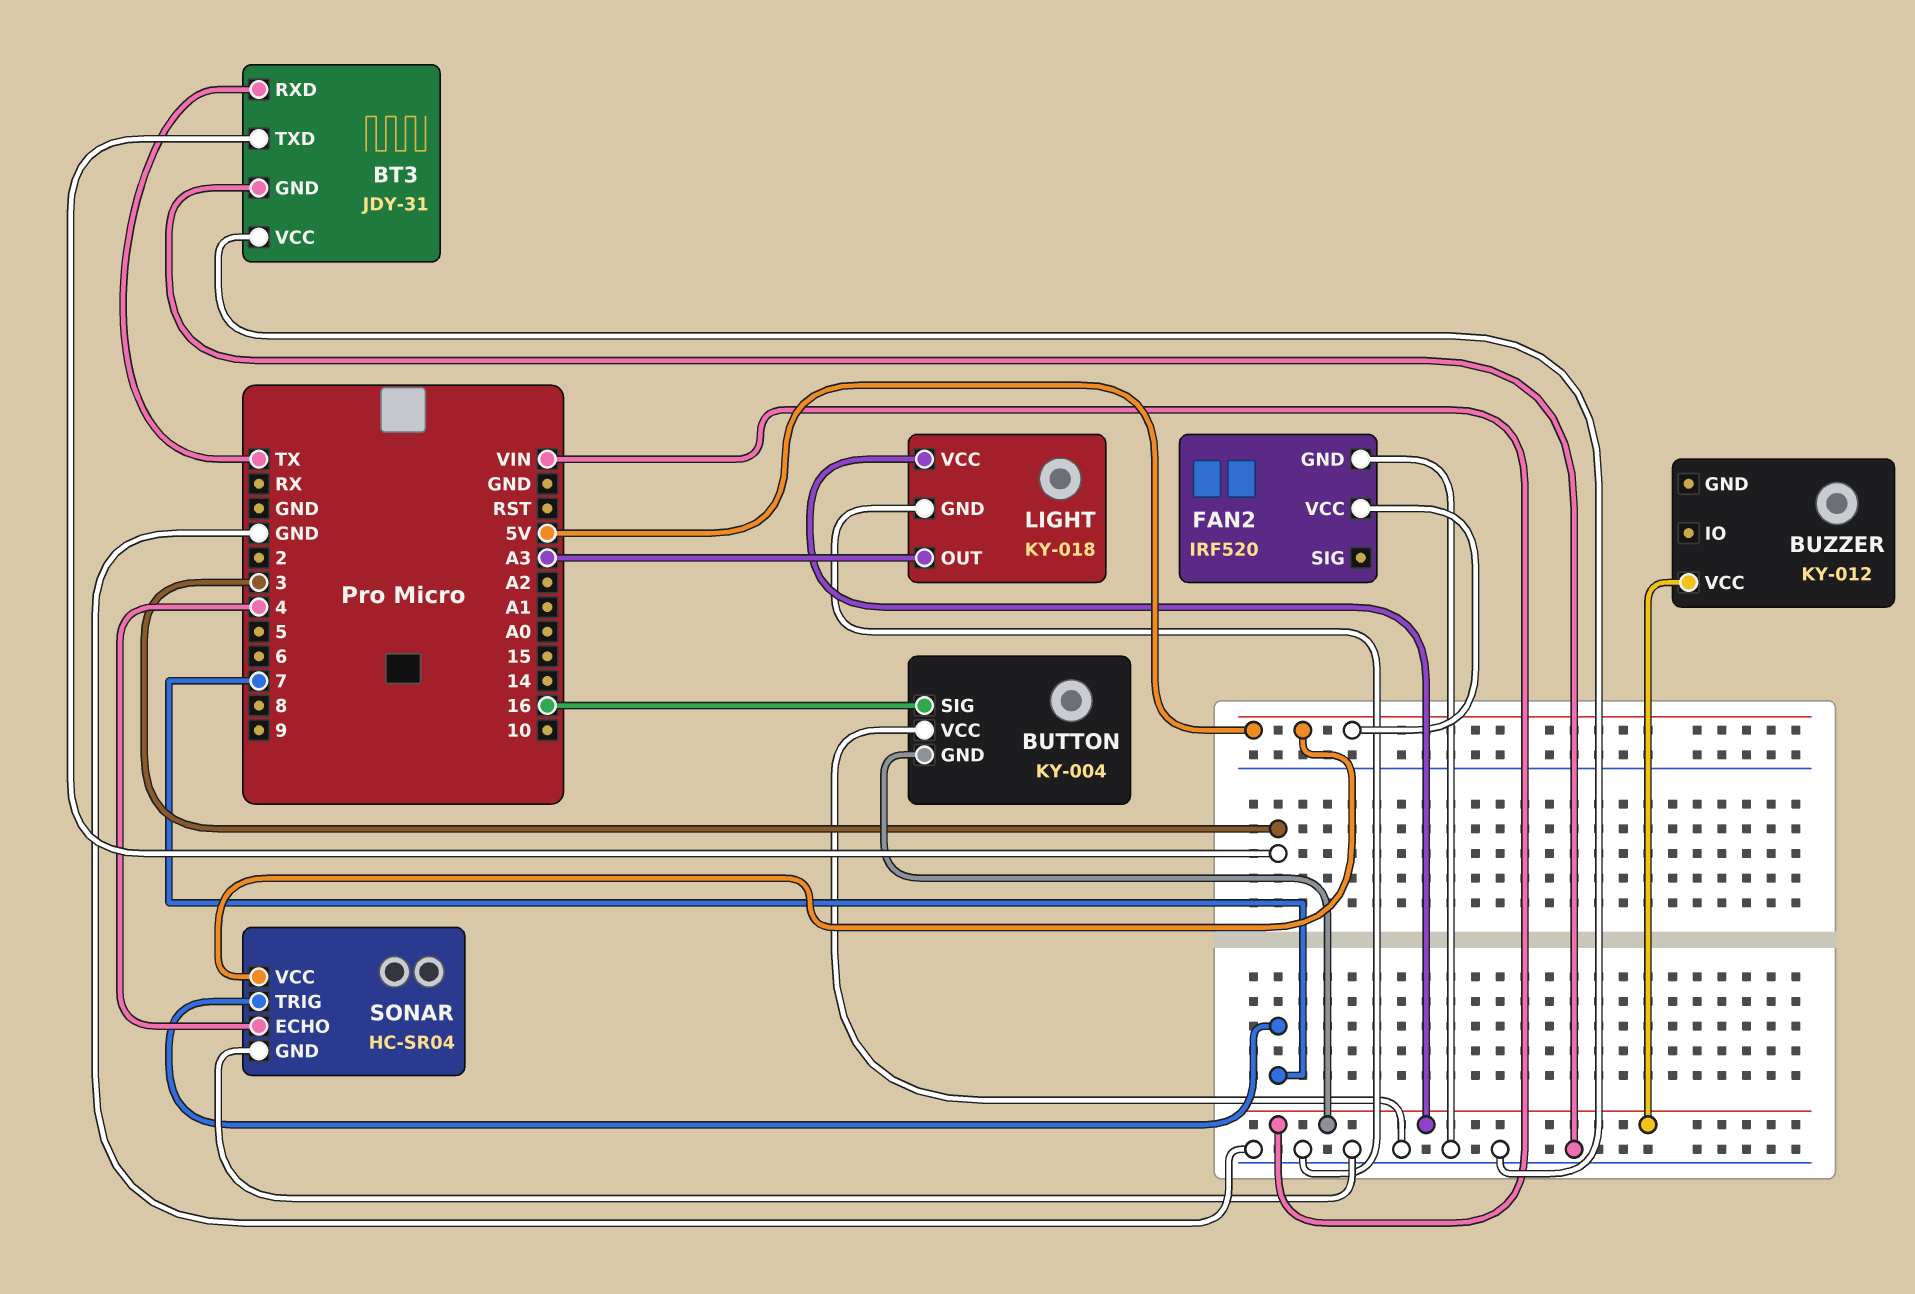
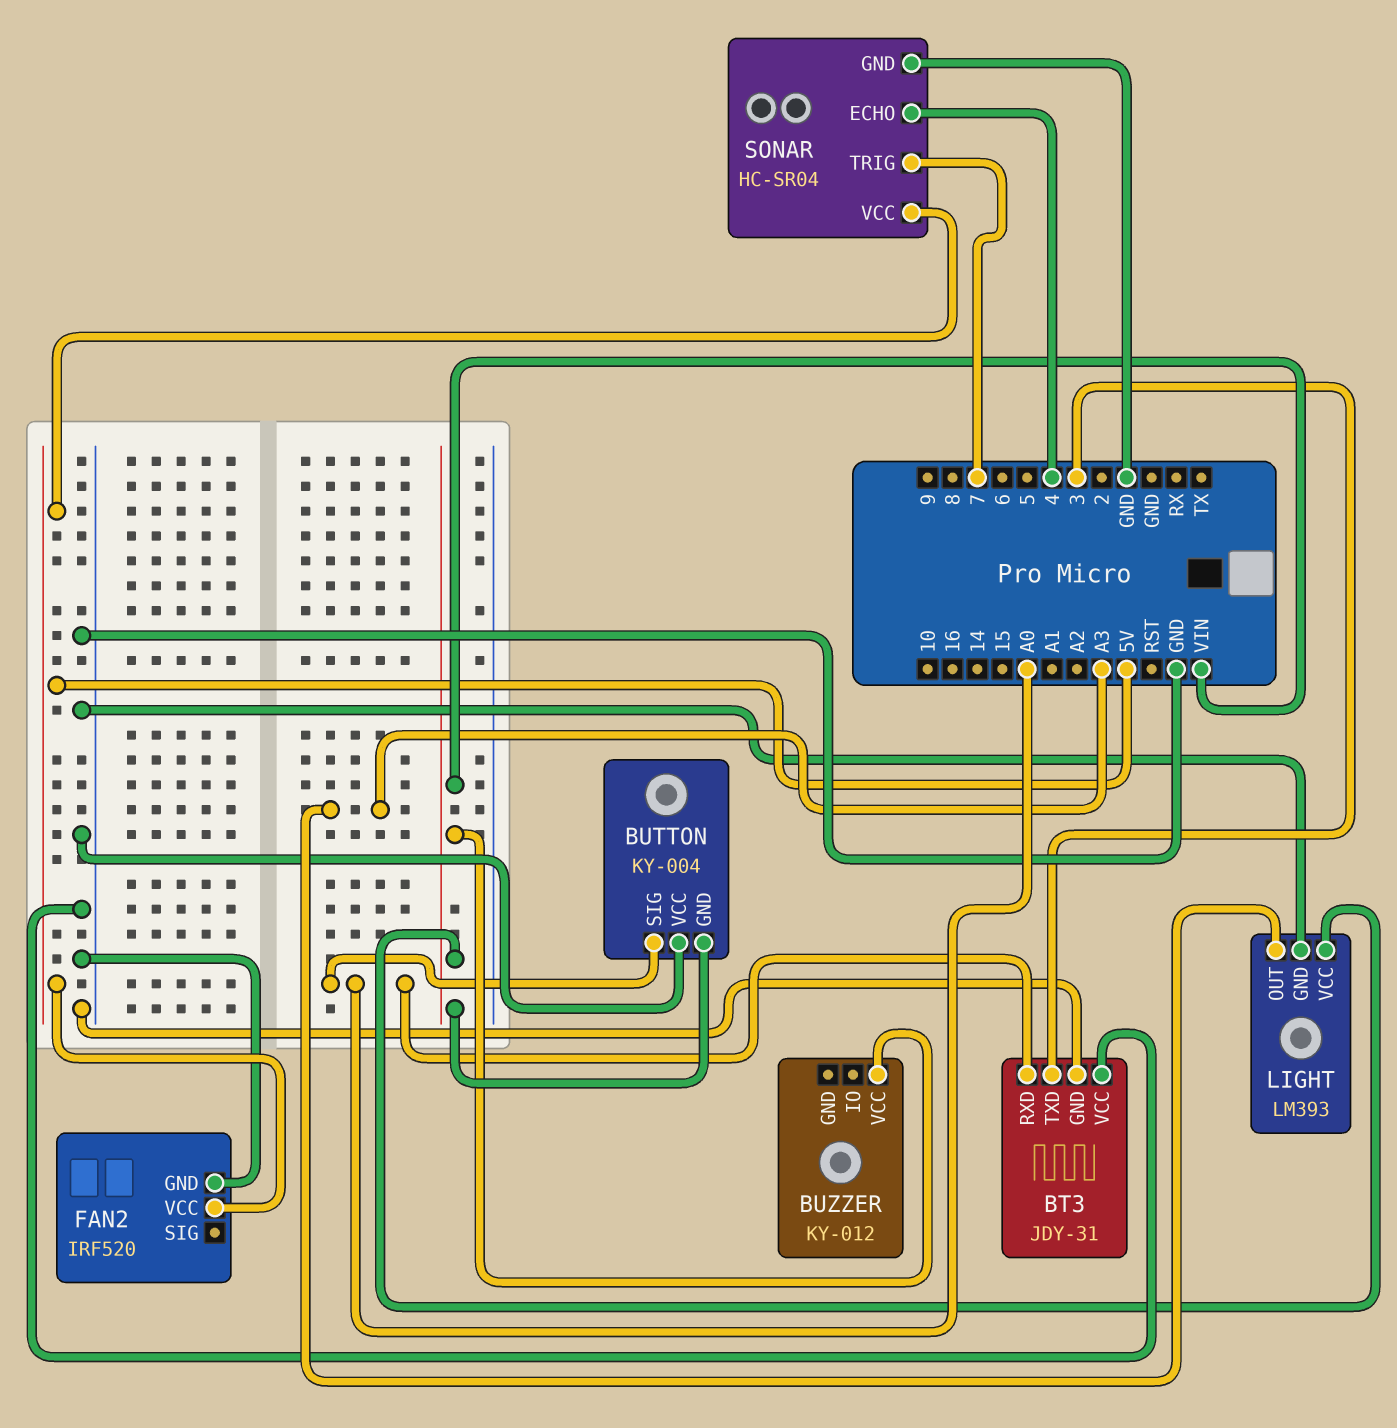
BT3 pin RXD: TX -> A0
BUTTON pin SIG: 16 -> A0
LIGHT: KY-018 -> LM393

